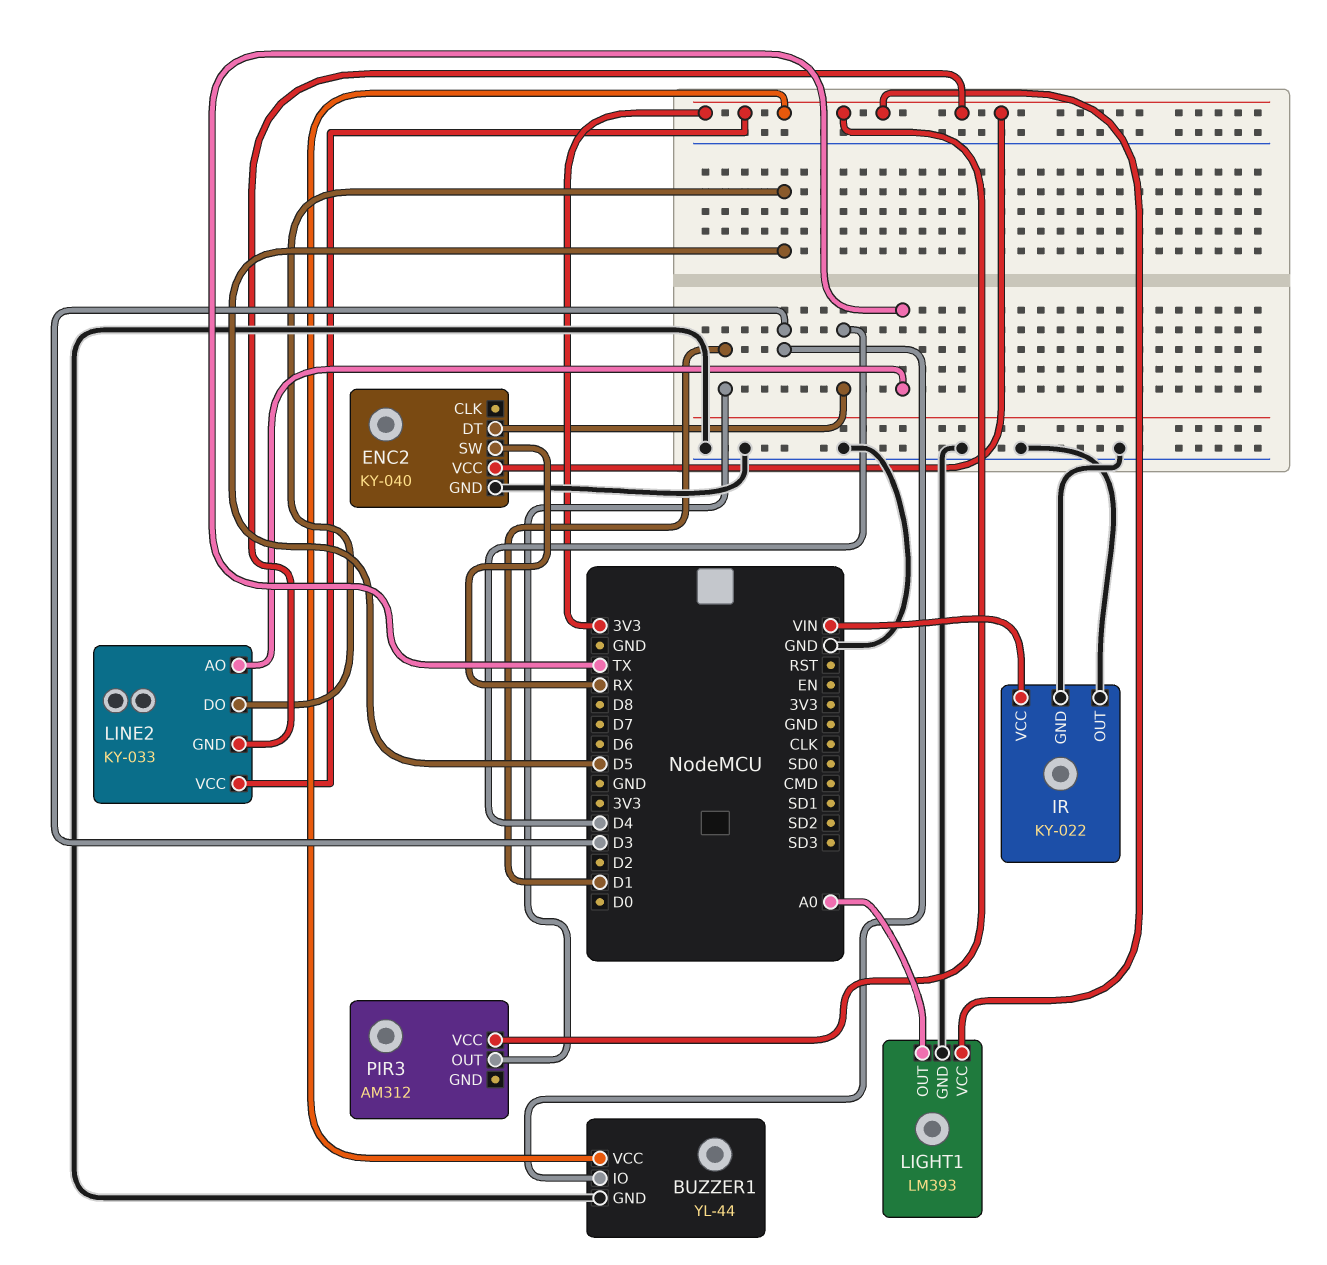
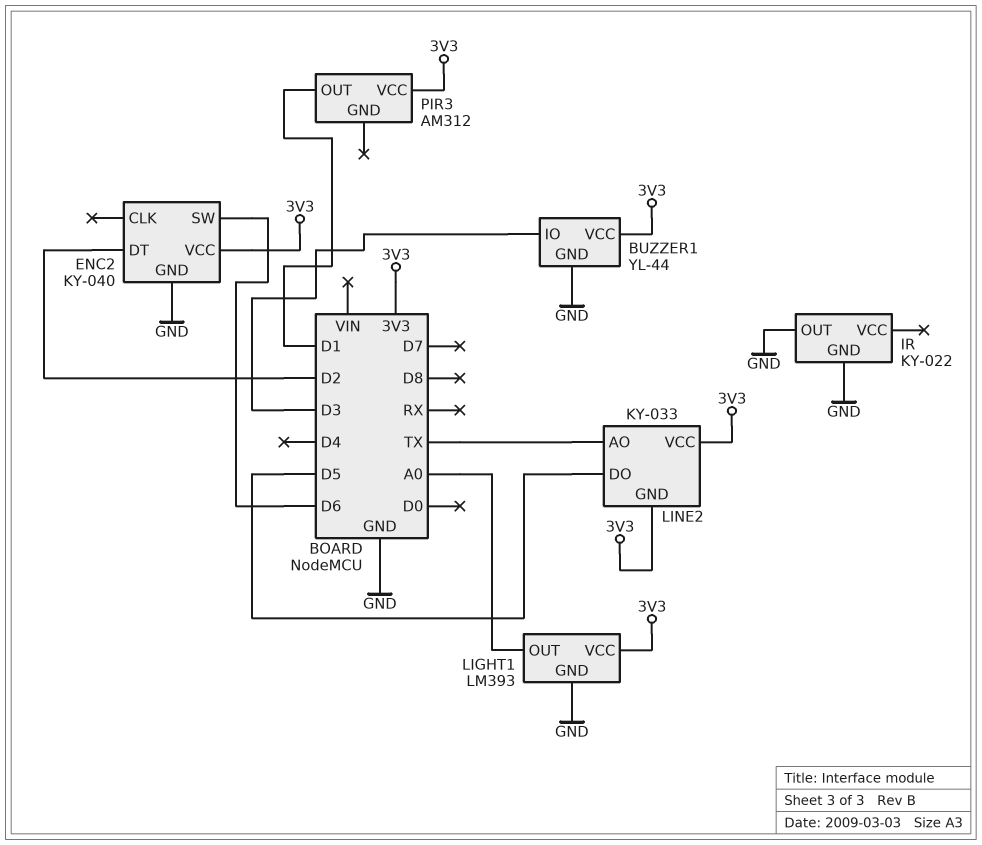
ENC2 pin DT: D4 -> D2
ENC2 pin SW: RX -> D6
IR pin VCC: VIN -> none

